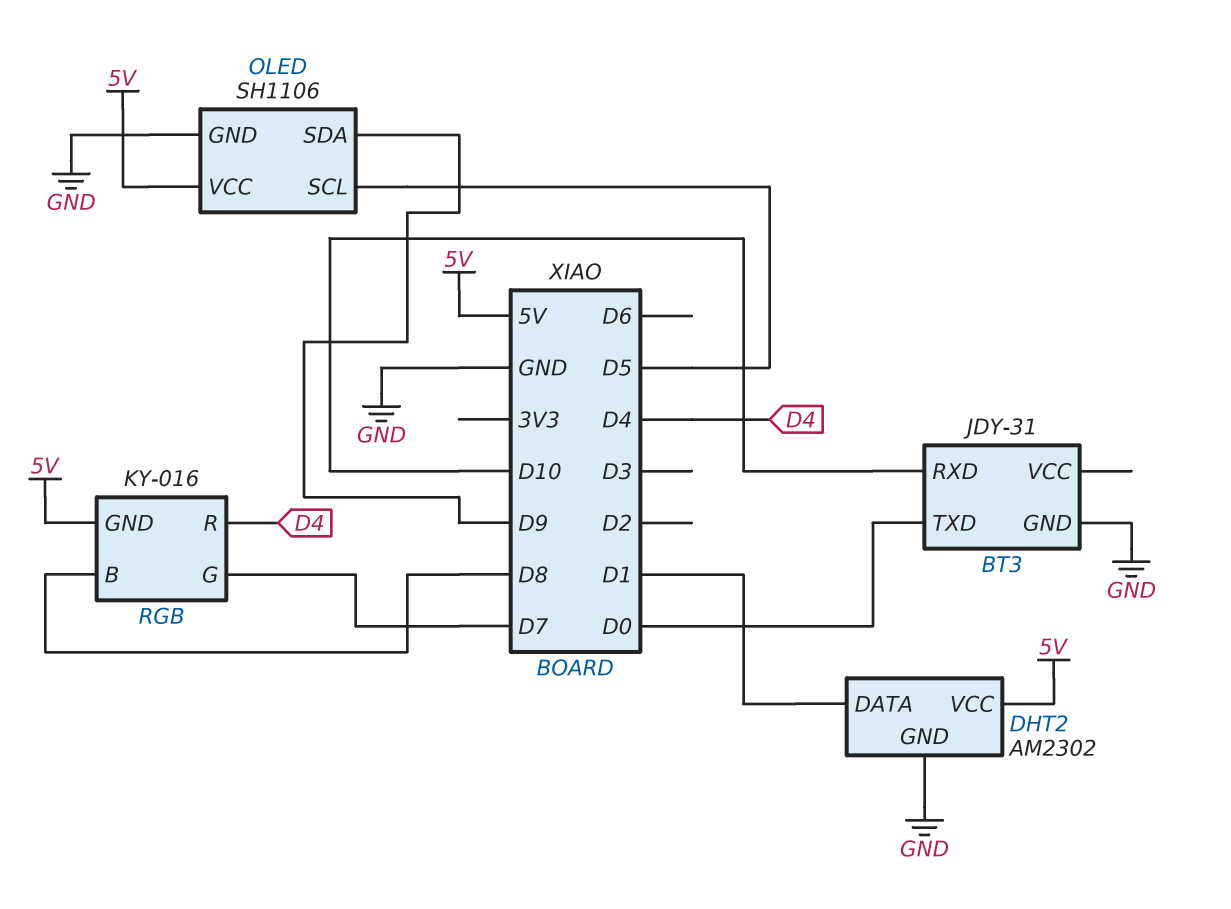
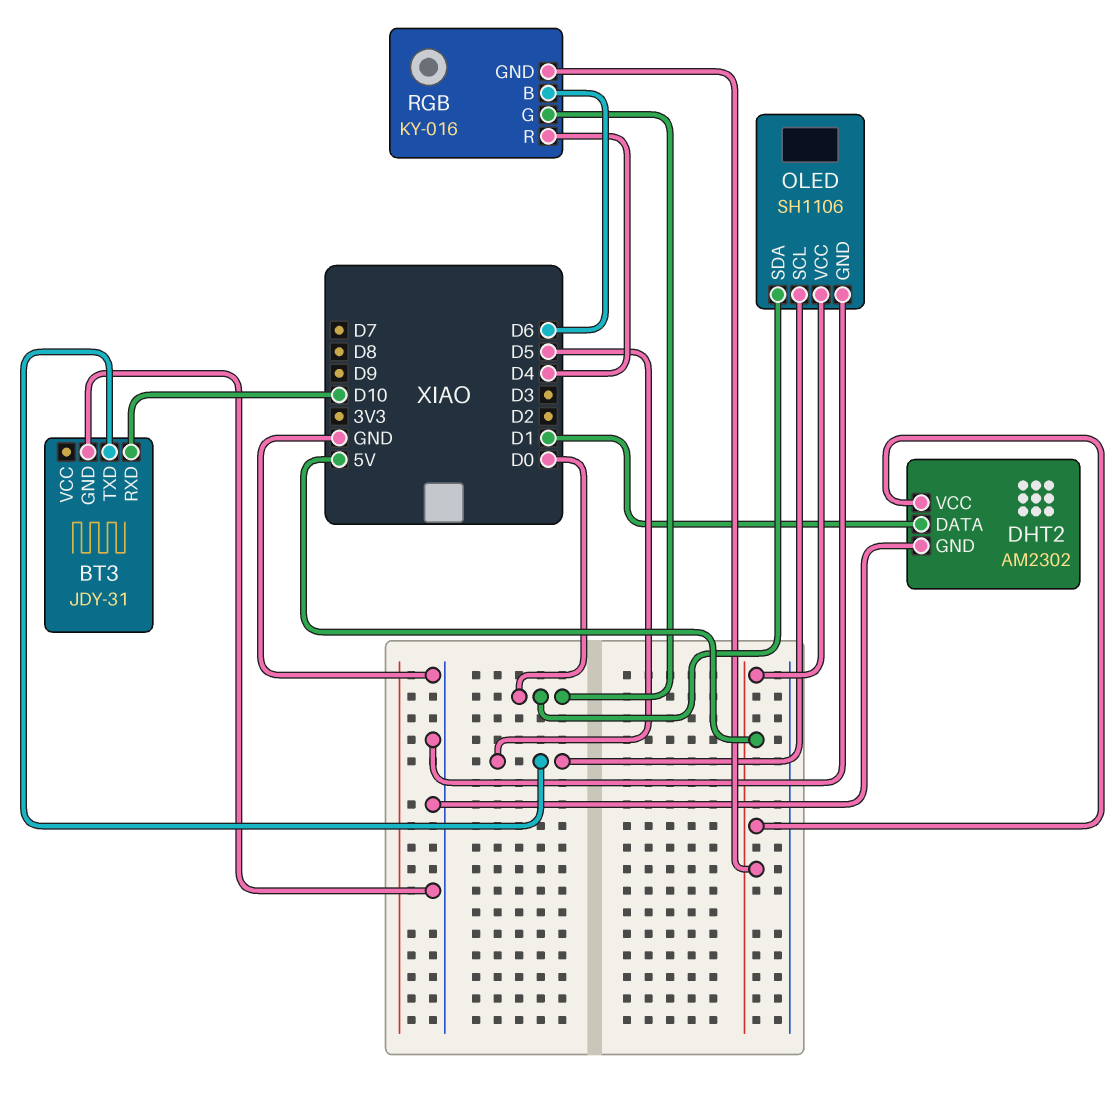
BT3 pin TXD: D0 -> D5
OLED pin SDA: D9 -> D0
RGB pin B: D8 -> D6
RGB pin G: D7 -> D0

